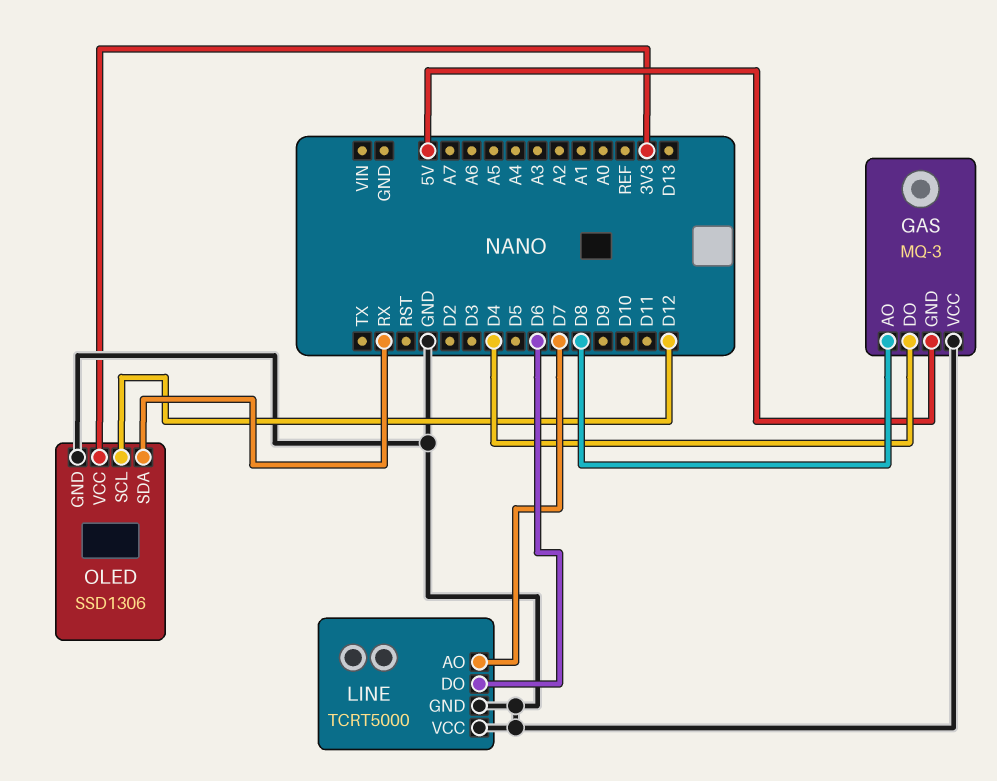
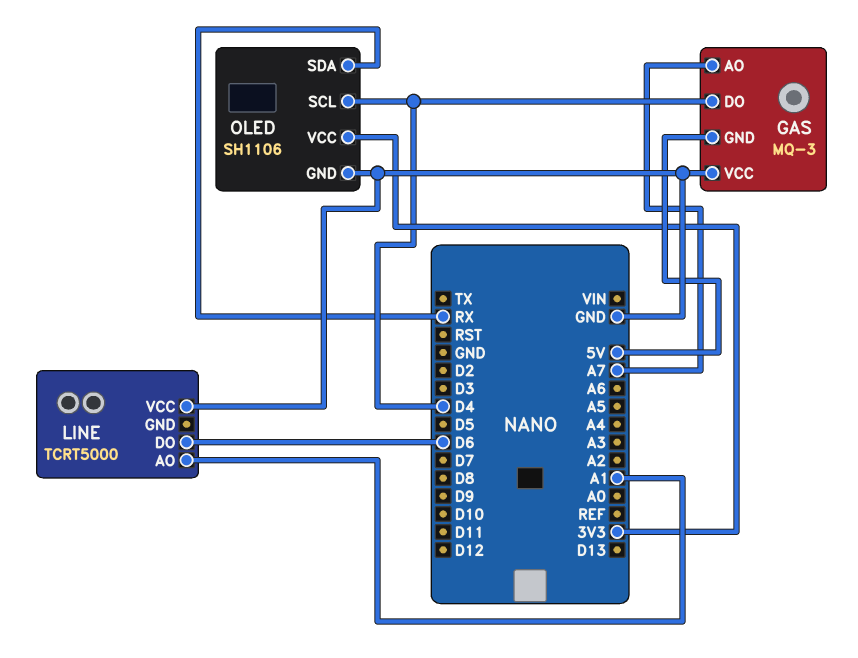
GAS pin AO: D8 -> A7
LINE pin AO: D7 -> A1
LINE pin GND: GND -> none
OLED: SSD1306 -> SH1106
OLED pin SCL: D12 -> D4

